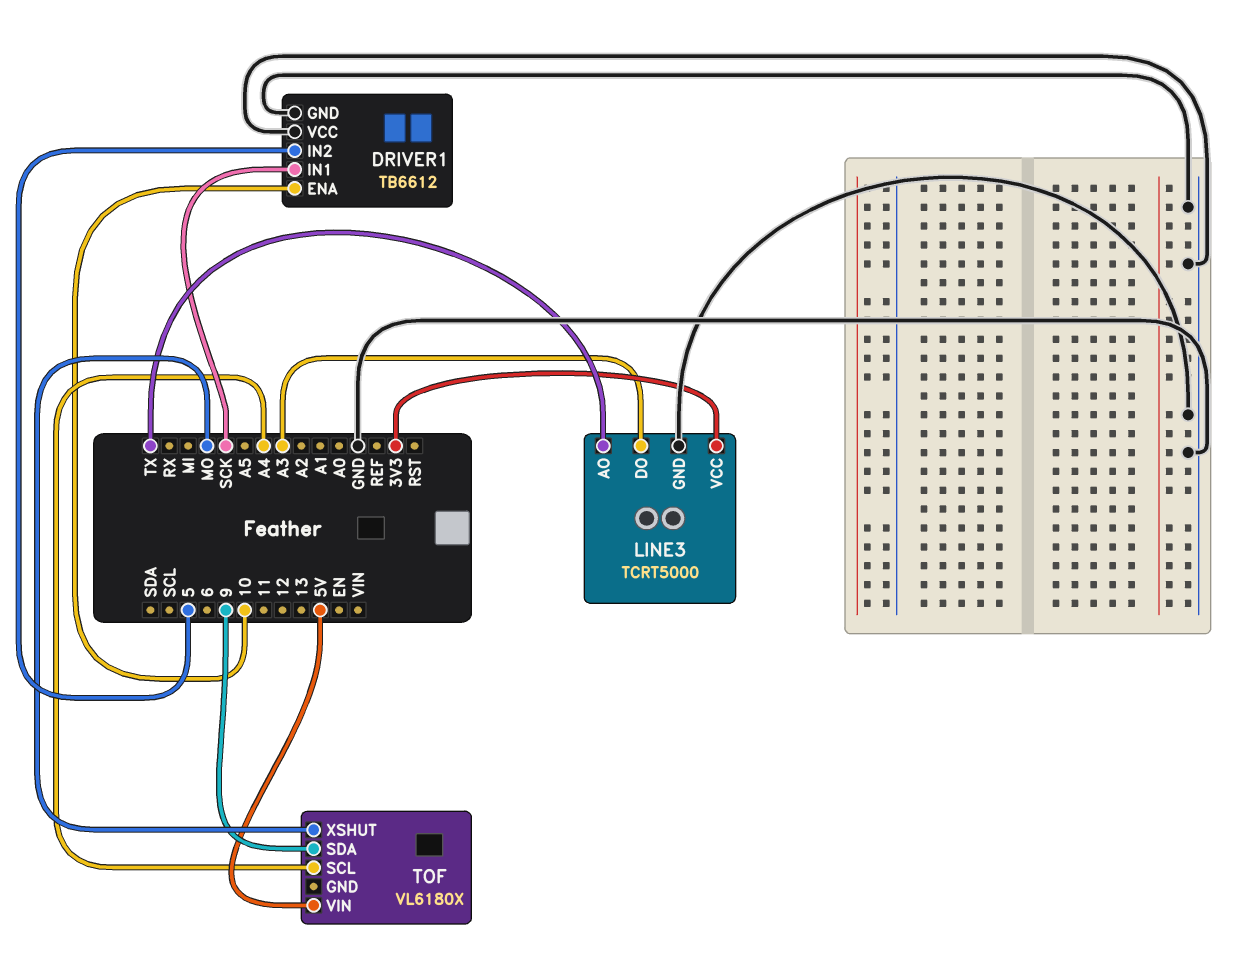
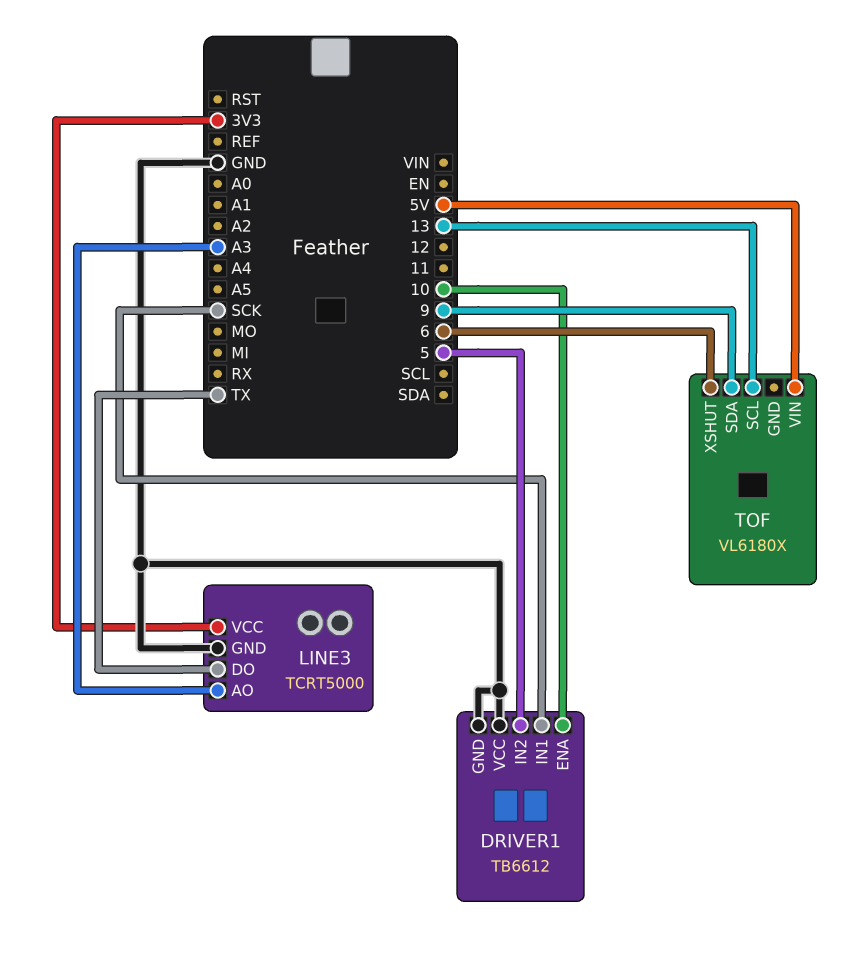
LINE3 pin AO: TX -> A3
LINE3 pin DO: A3 -> TX
TOF pin SCL: A4 -> 13
TOF pin XSHUT: MO -> 6

